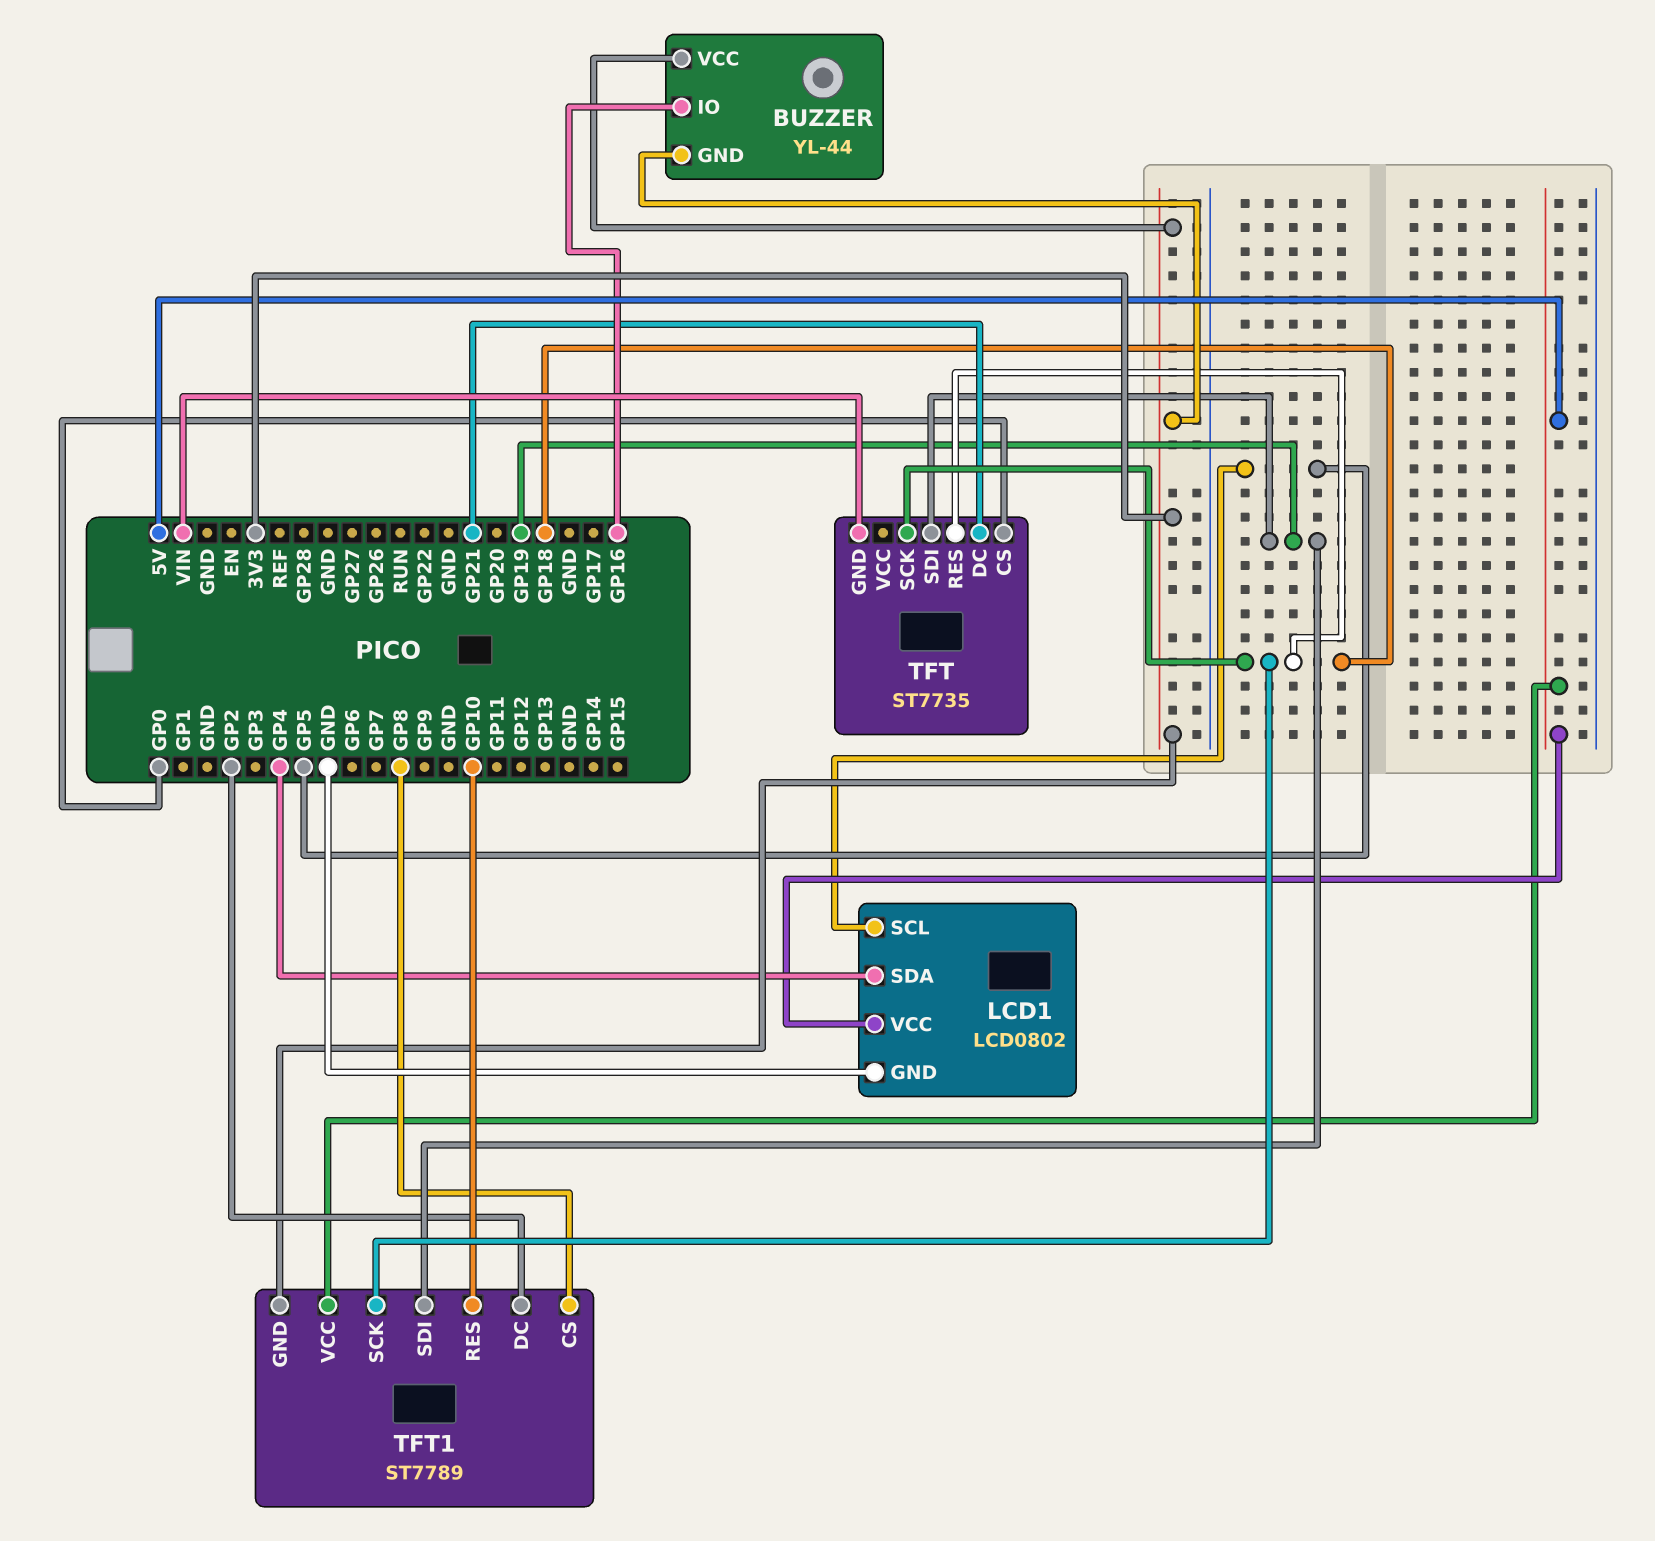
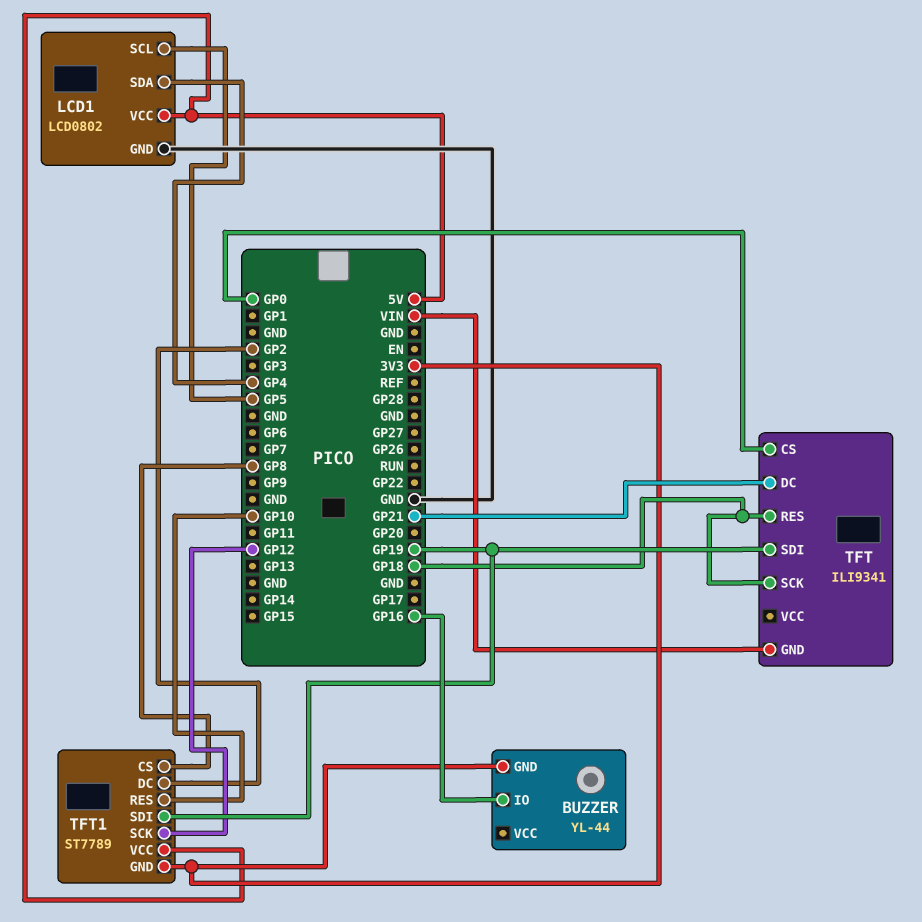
BUZZER pin VCC: 3V3 -> none
TFT: ST7735 -> ILI9341
TFT1 pin SCK: GP18 -> GP12

